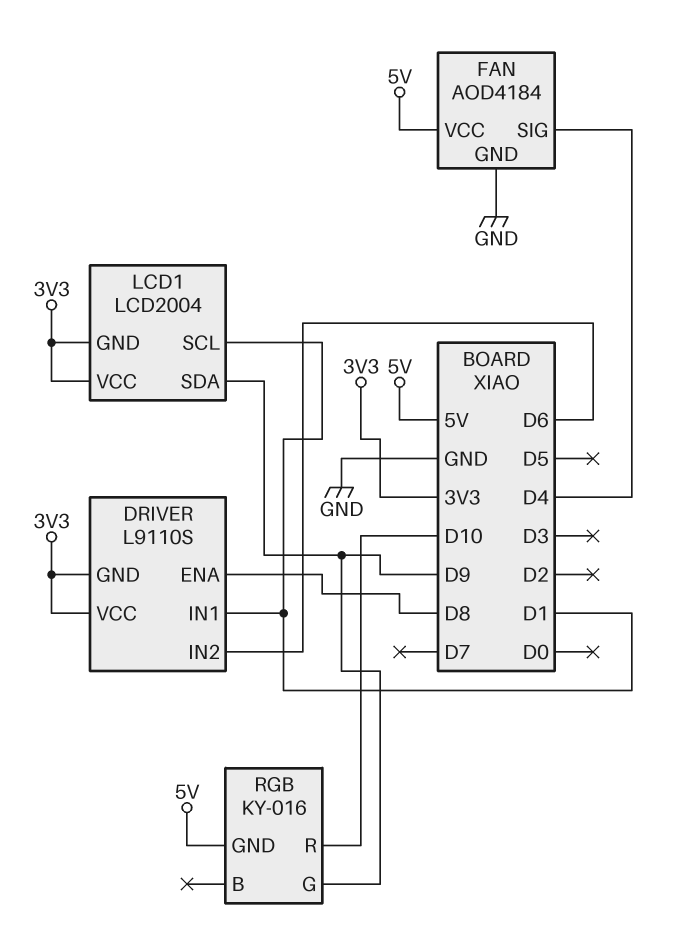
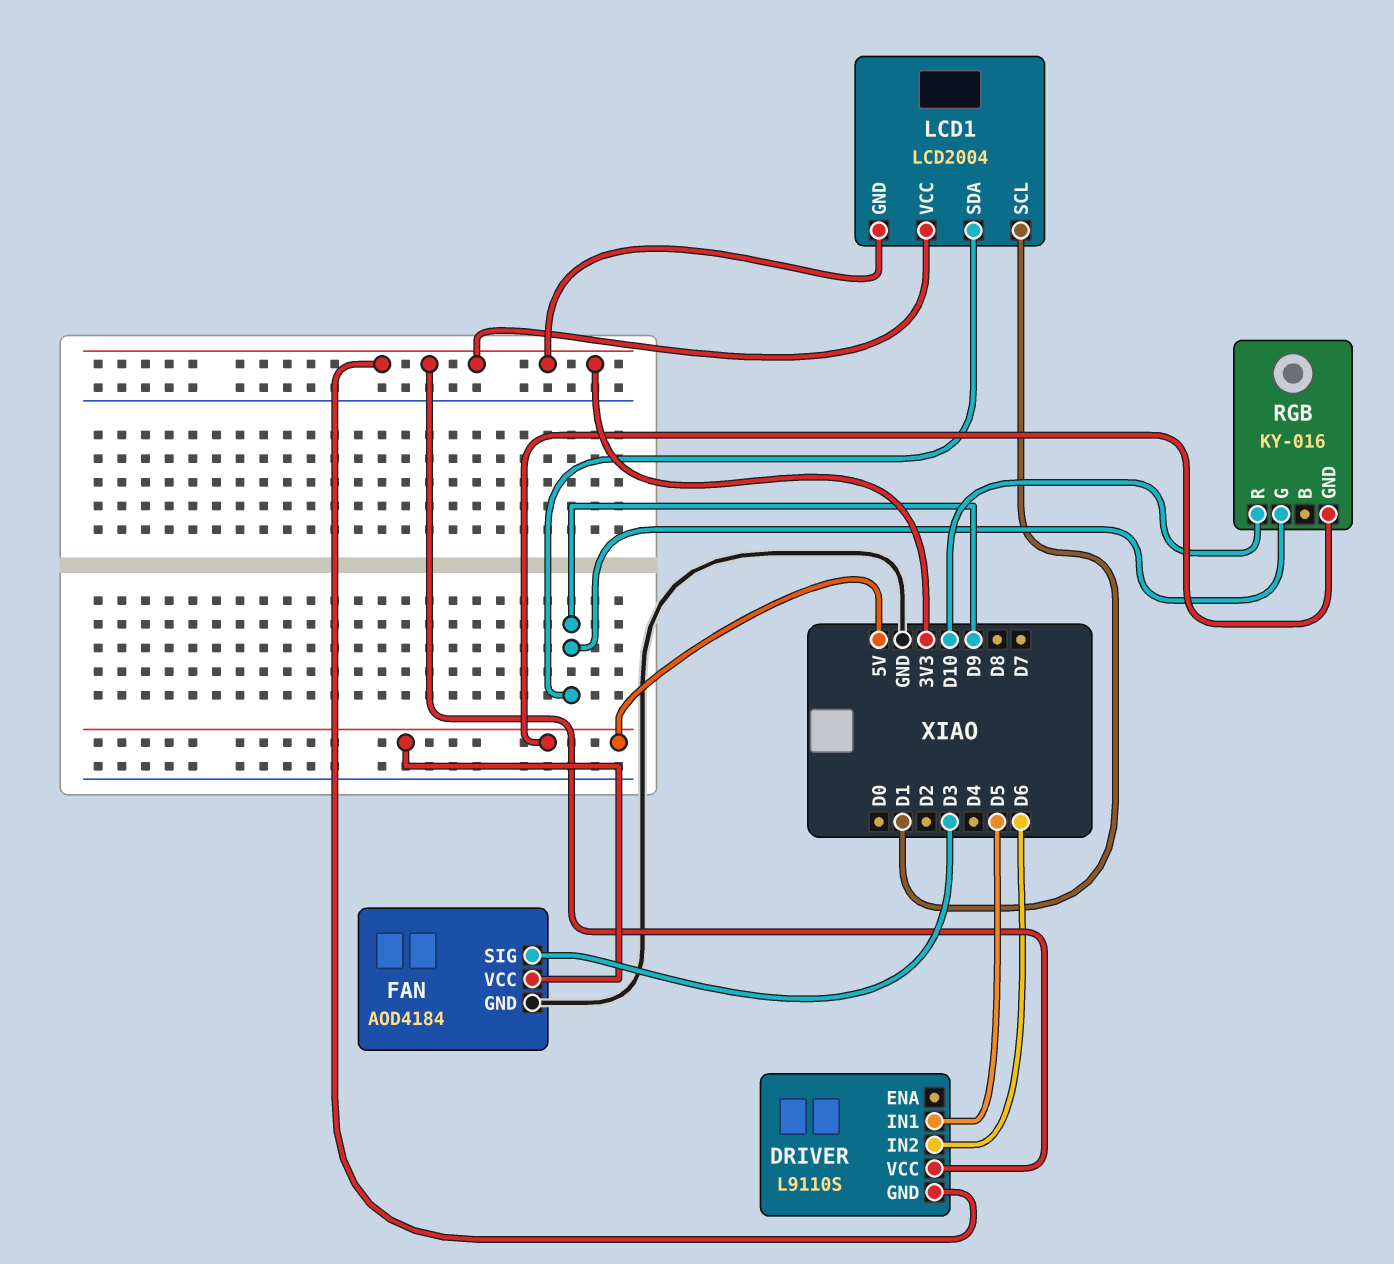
DRIVER pin ENA: D8 -> none
DRIVER pin IN1: D1 -> D5
FAN pin SIG: D4 -> D3

